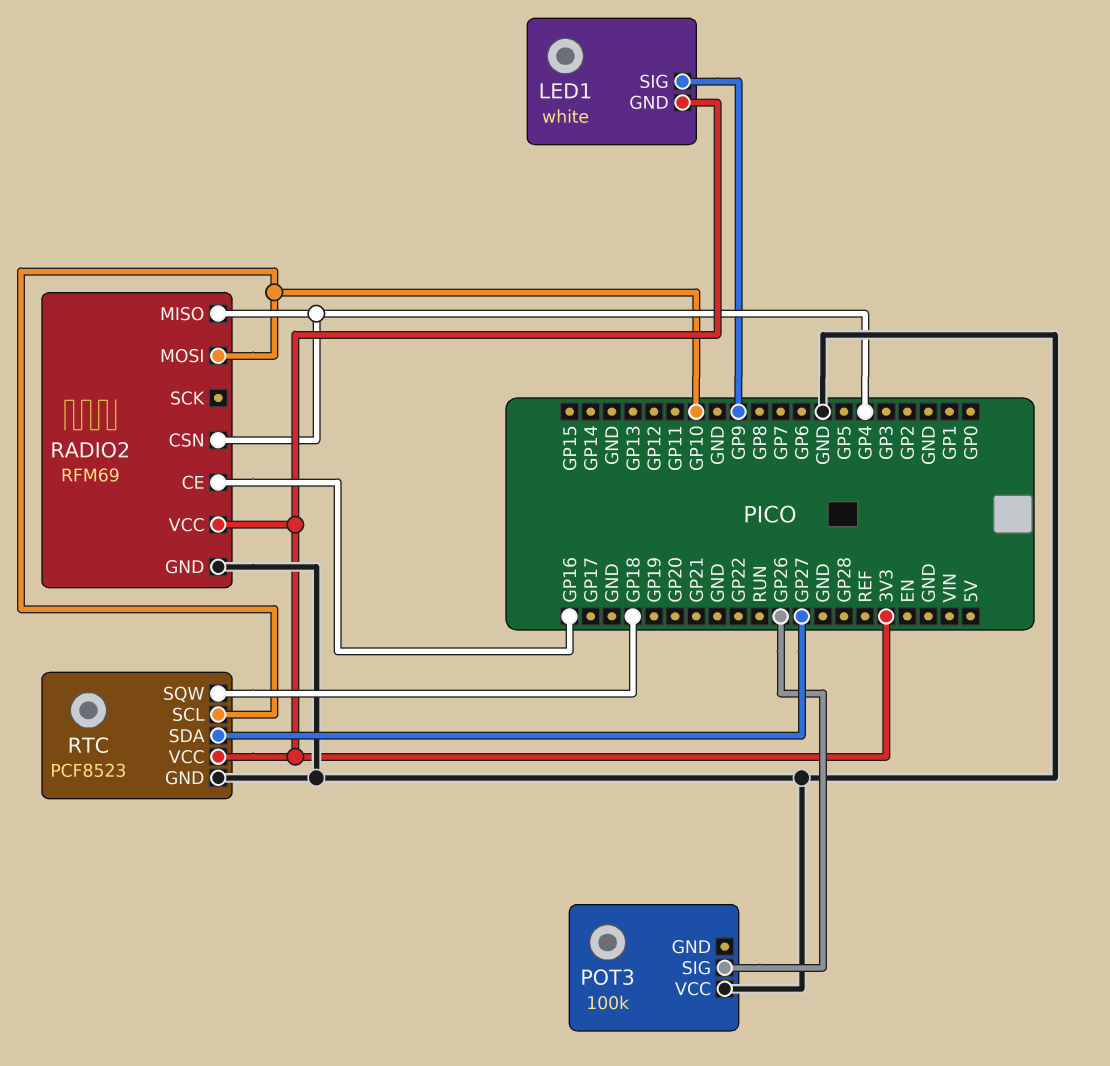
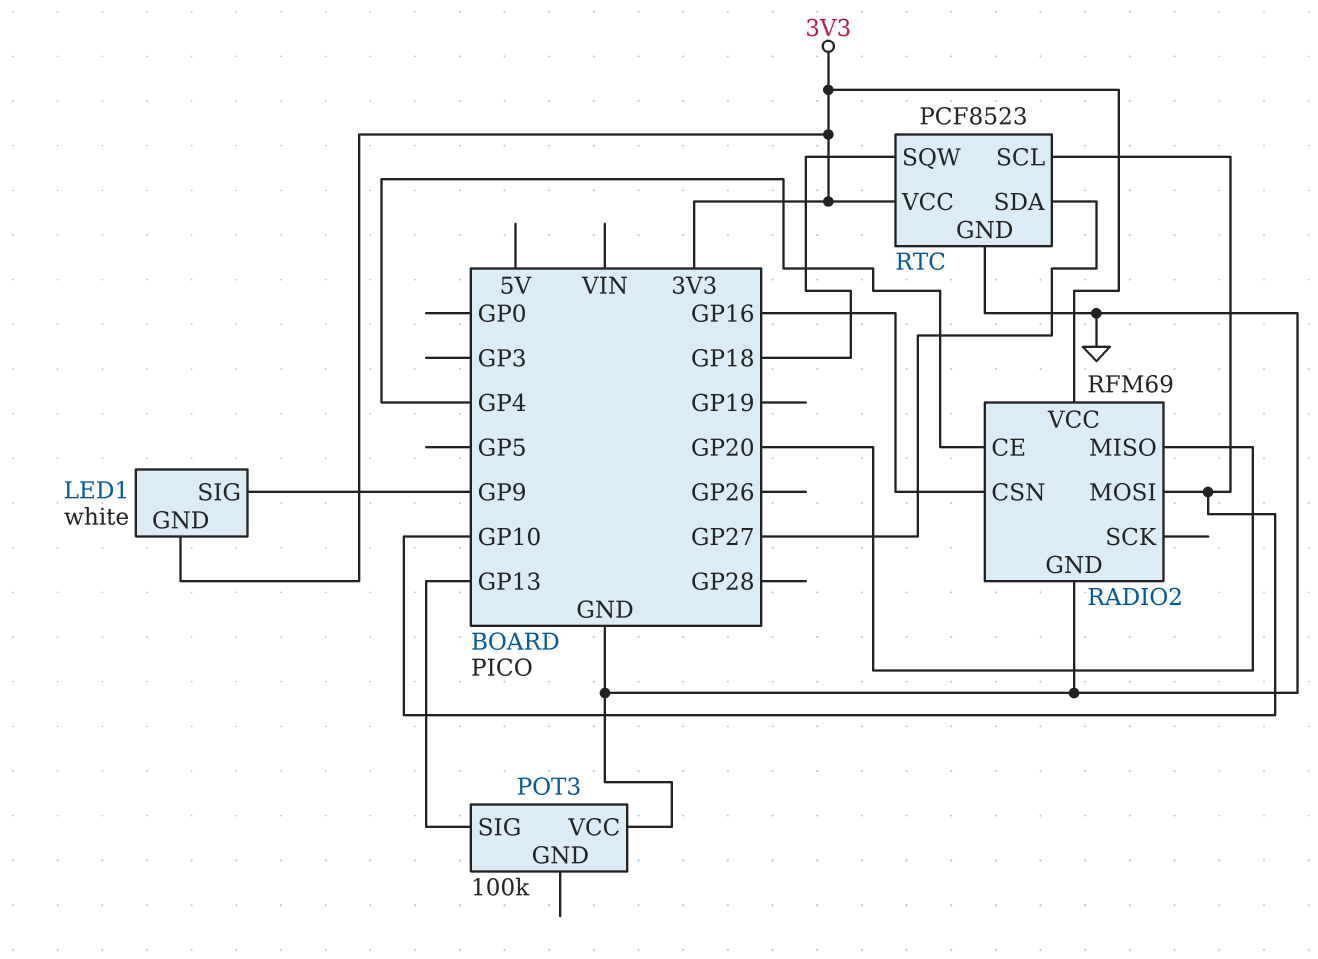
POT3 pin SIG: GP26 -> GP13
RADIO2 pin CE: GP16 -> GP4
RADIO2 pin CSN: GP4 -> GP16
RADIO2 pin MISO: GP4 -> GP20

